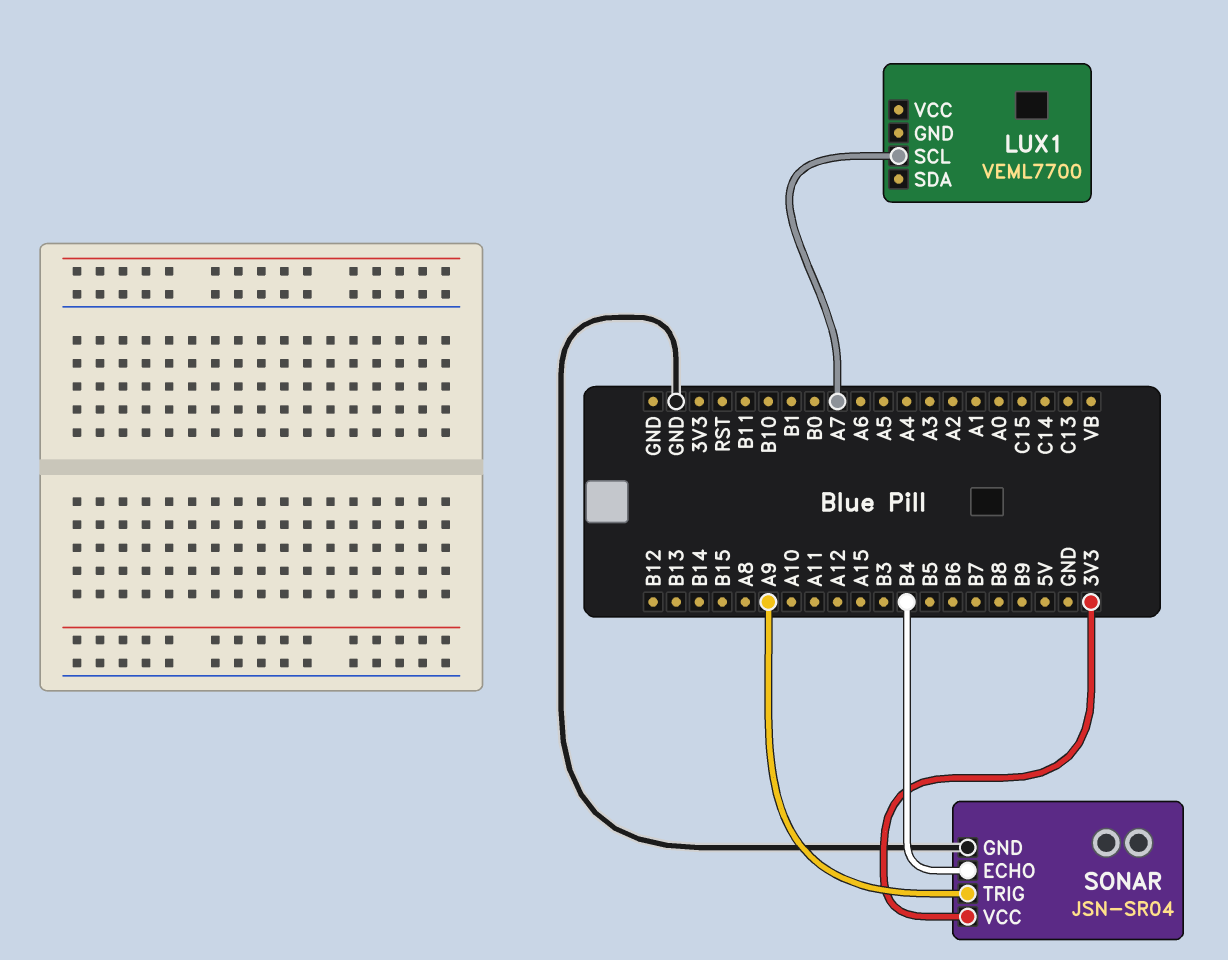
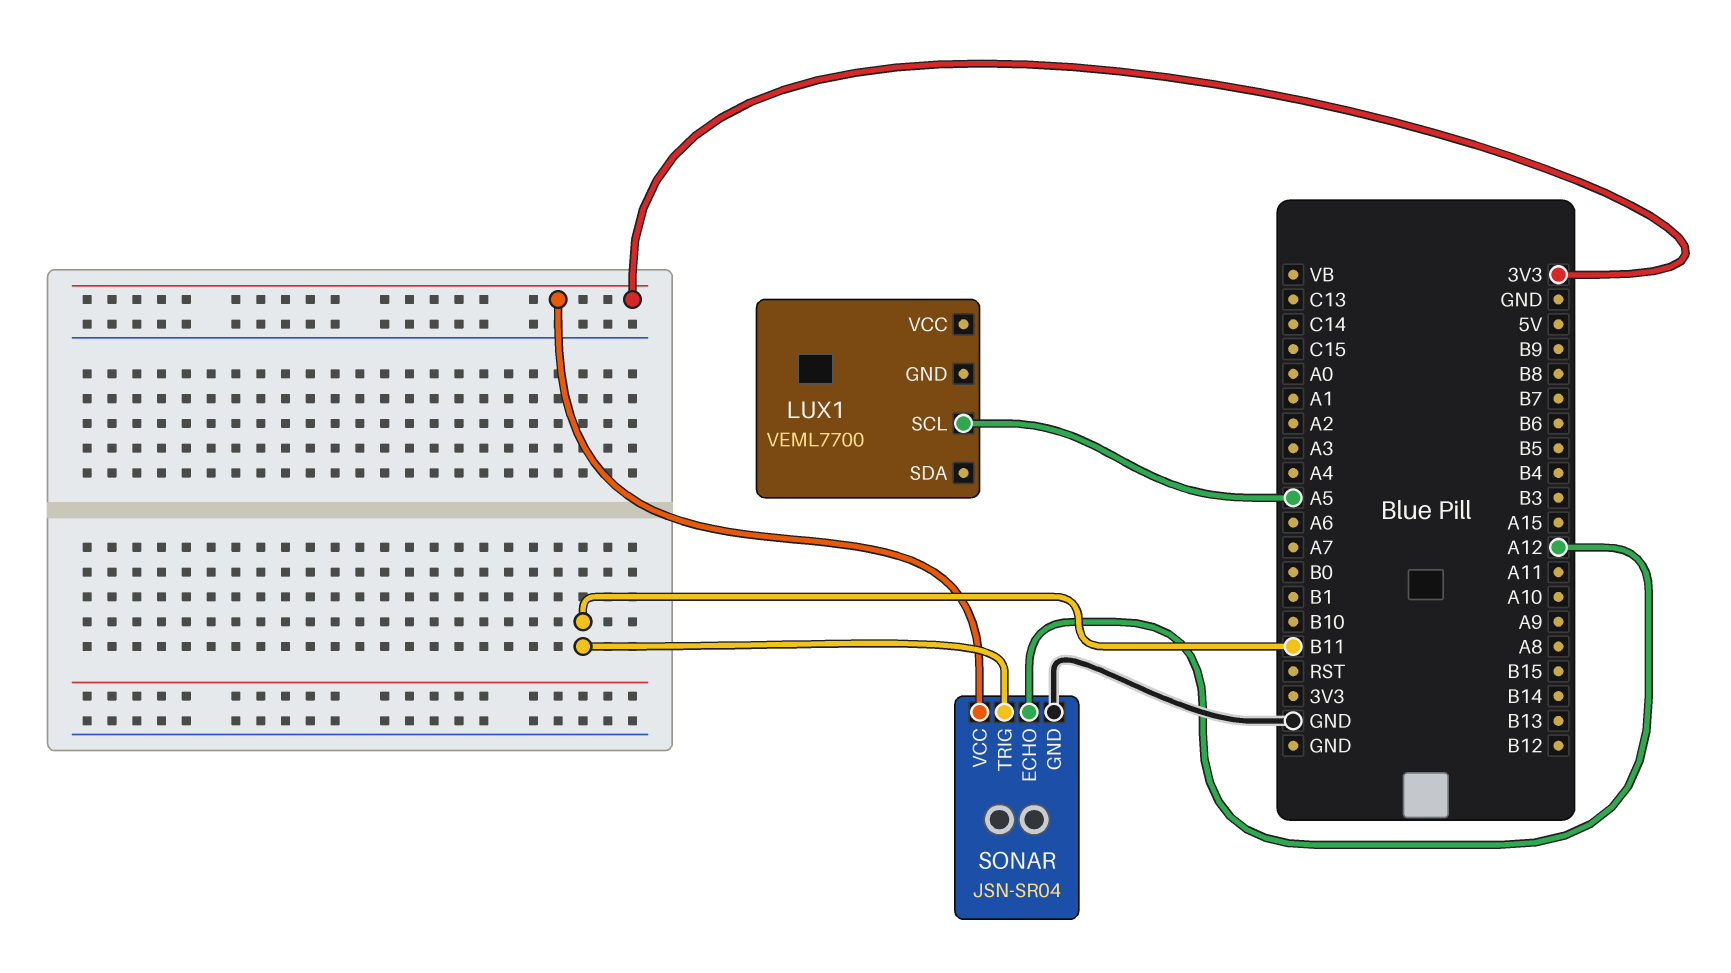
LUX1 pin SCL: A7 -> A5
SONAR pin ECHO: B4 -> A12
SONAR pin TRIG: A9 -> B11

